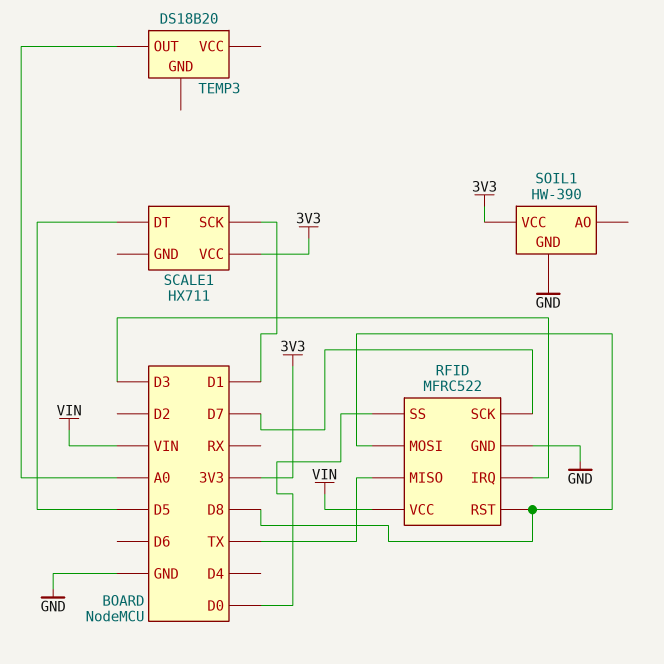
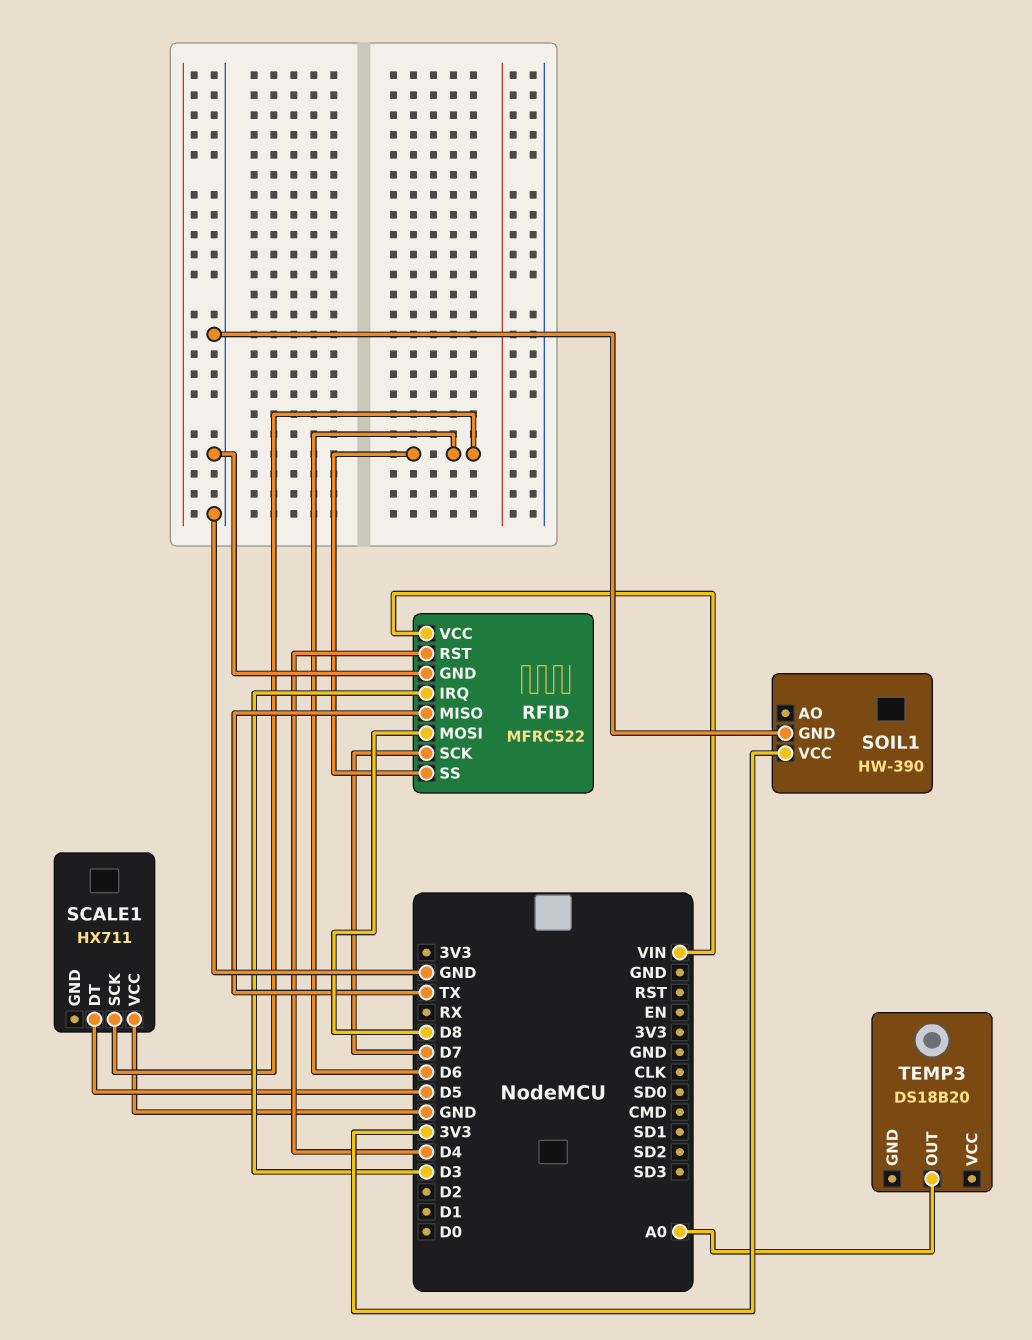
RFID pin RST: D8 -> D4
RFID pin SS: D0 -> D6
SCALE1 pin SCK: D1 -> D6
SCALE1 pin VCC: 3V3 -> GND

